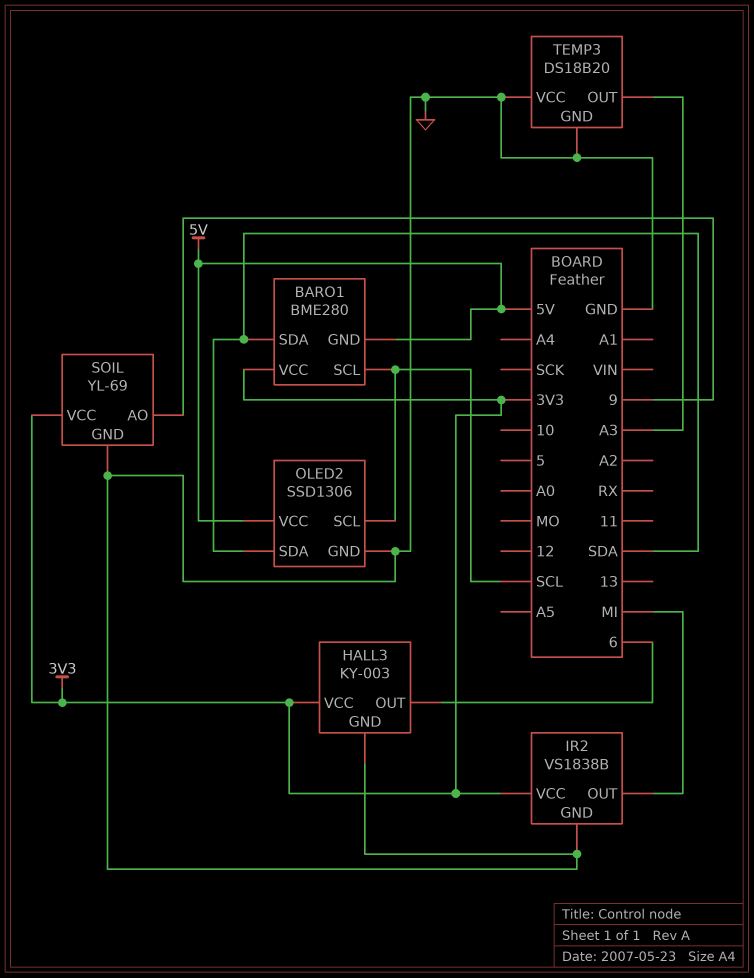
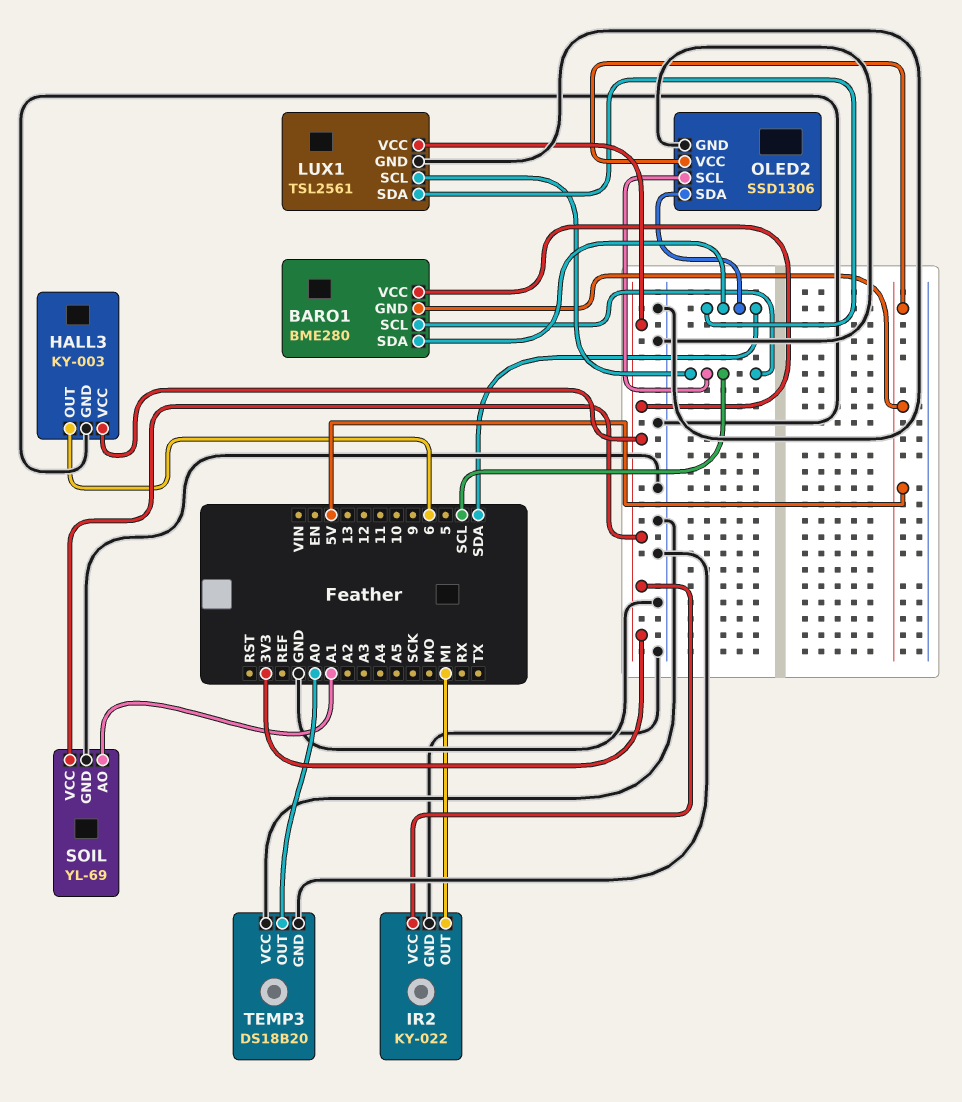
IR2: VS1838B -> KY-022
LUX1: none -> TSL2561
LUX1 pin GND: none -> GND
LUX1 pin SCL: none -> SCL
LUX1 pin SDA: none -> SDA
LUX1 pin VCC: none -> 3V3
SOIL pin AO: 9 -> A1
TEMP3 pin OUT: A3 -> A0

